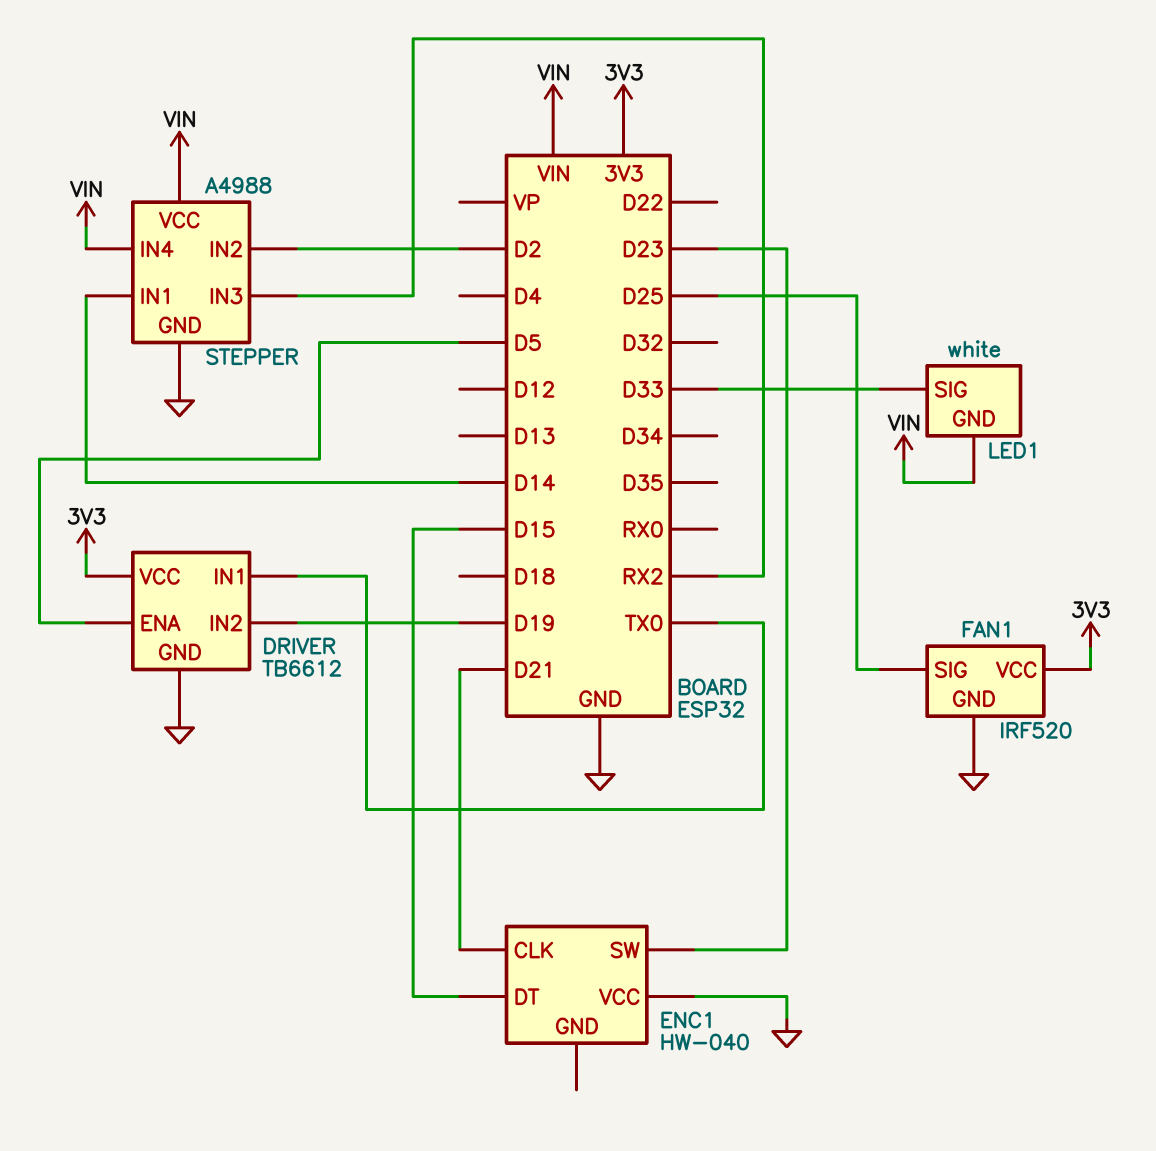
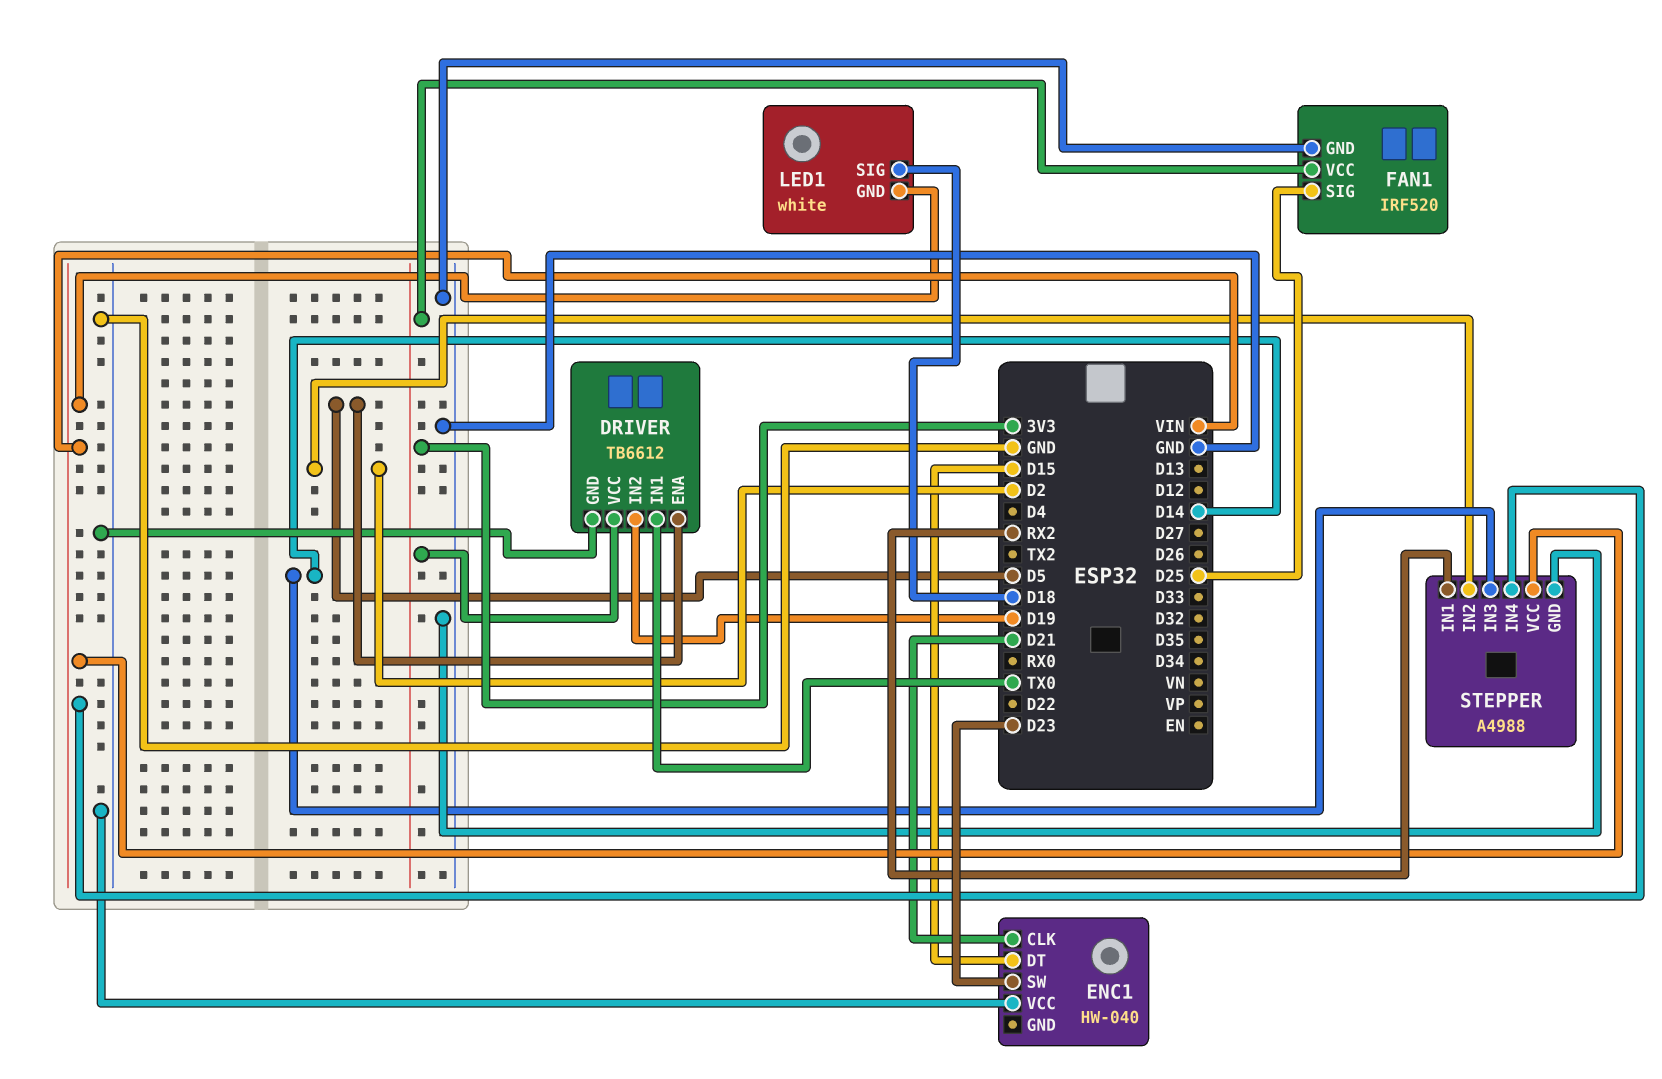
LED1 pin SIG: D33 -> D18
STEPPER pin IN1: D14 -> RX2
STEPPER pin IN3: RX2 -> D14

